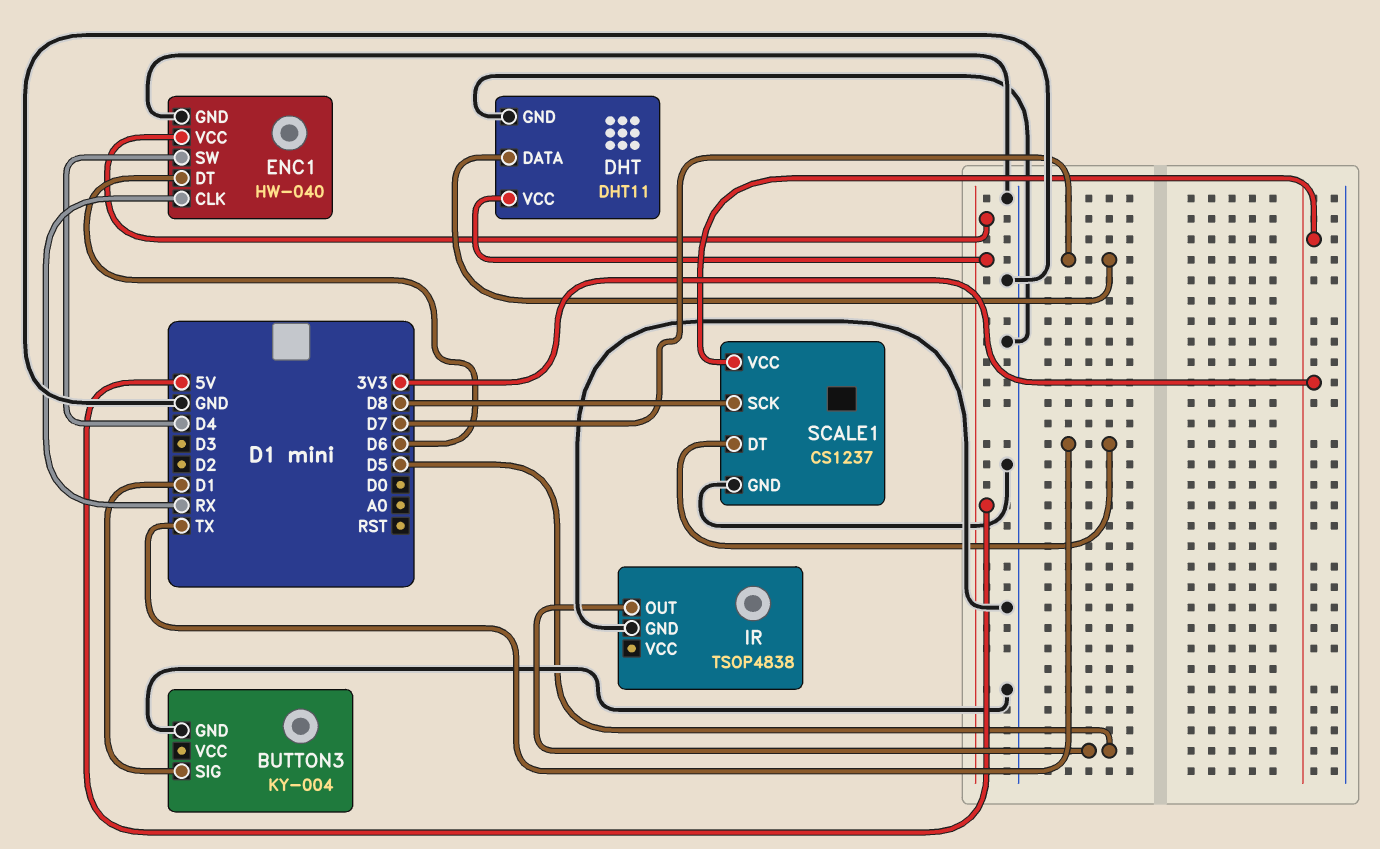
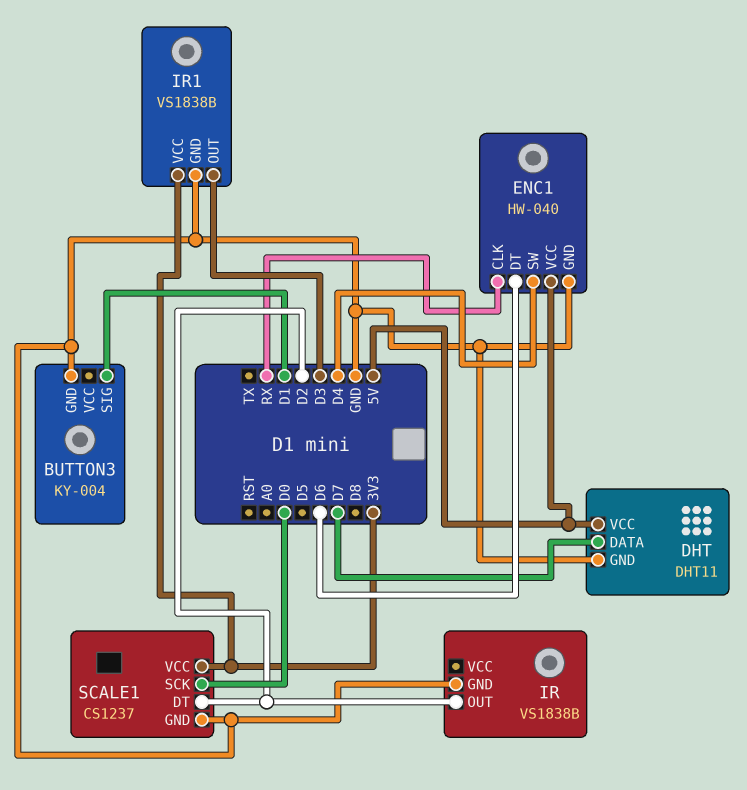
IR: TSOP4838 -> VS1838B
IR pin OUT: D5 -> D2
IR1: none -> VS1838B
IR1 pin GND: none -> GND
IR1 pin OUT: none -> D3
IR1 pin VCC: none -> 3V3
SCALE1 pin DT: TX -> D2
SCALE1 pin SCK: D8 -> D0

